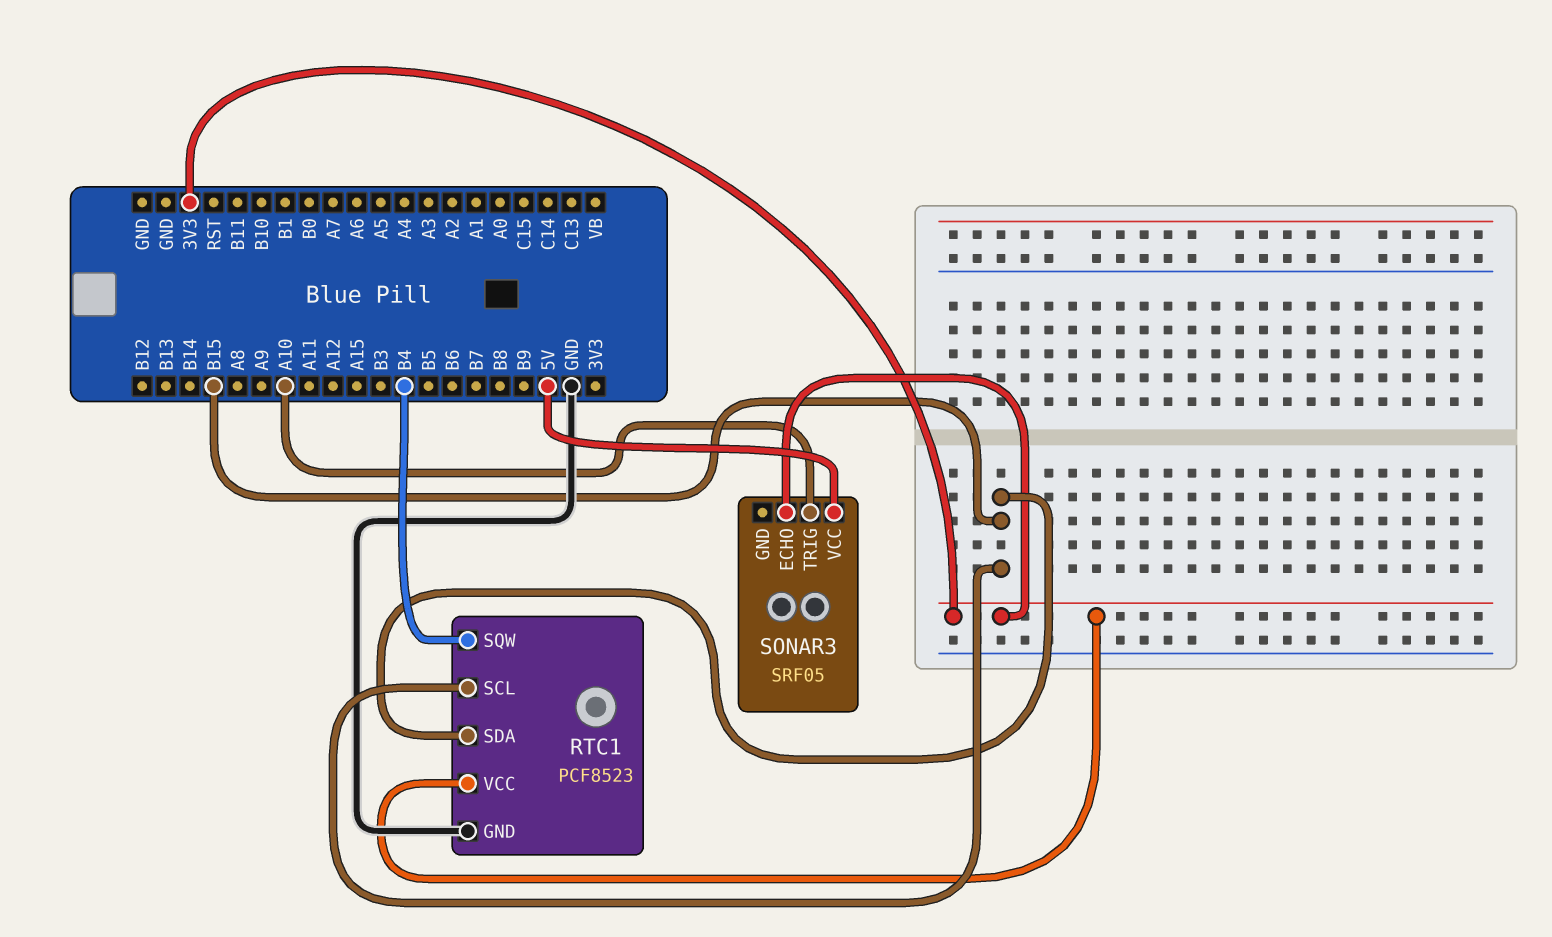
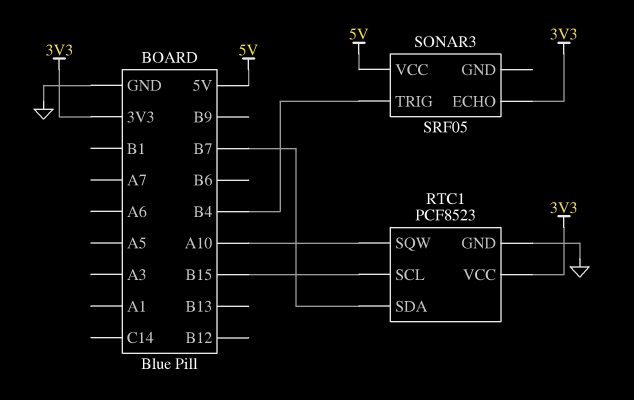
RTC1 pin SDA: B15 -> B7
RTC1 pin SQW: B4 -> A10
SONAR3 pin TRIG: A10 -> B4

